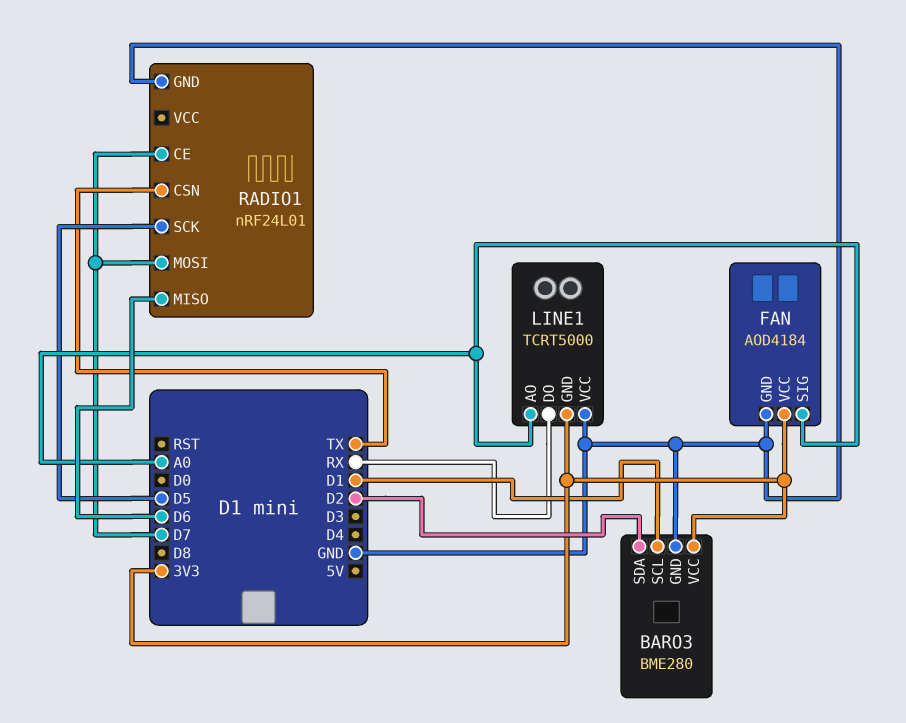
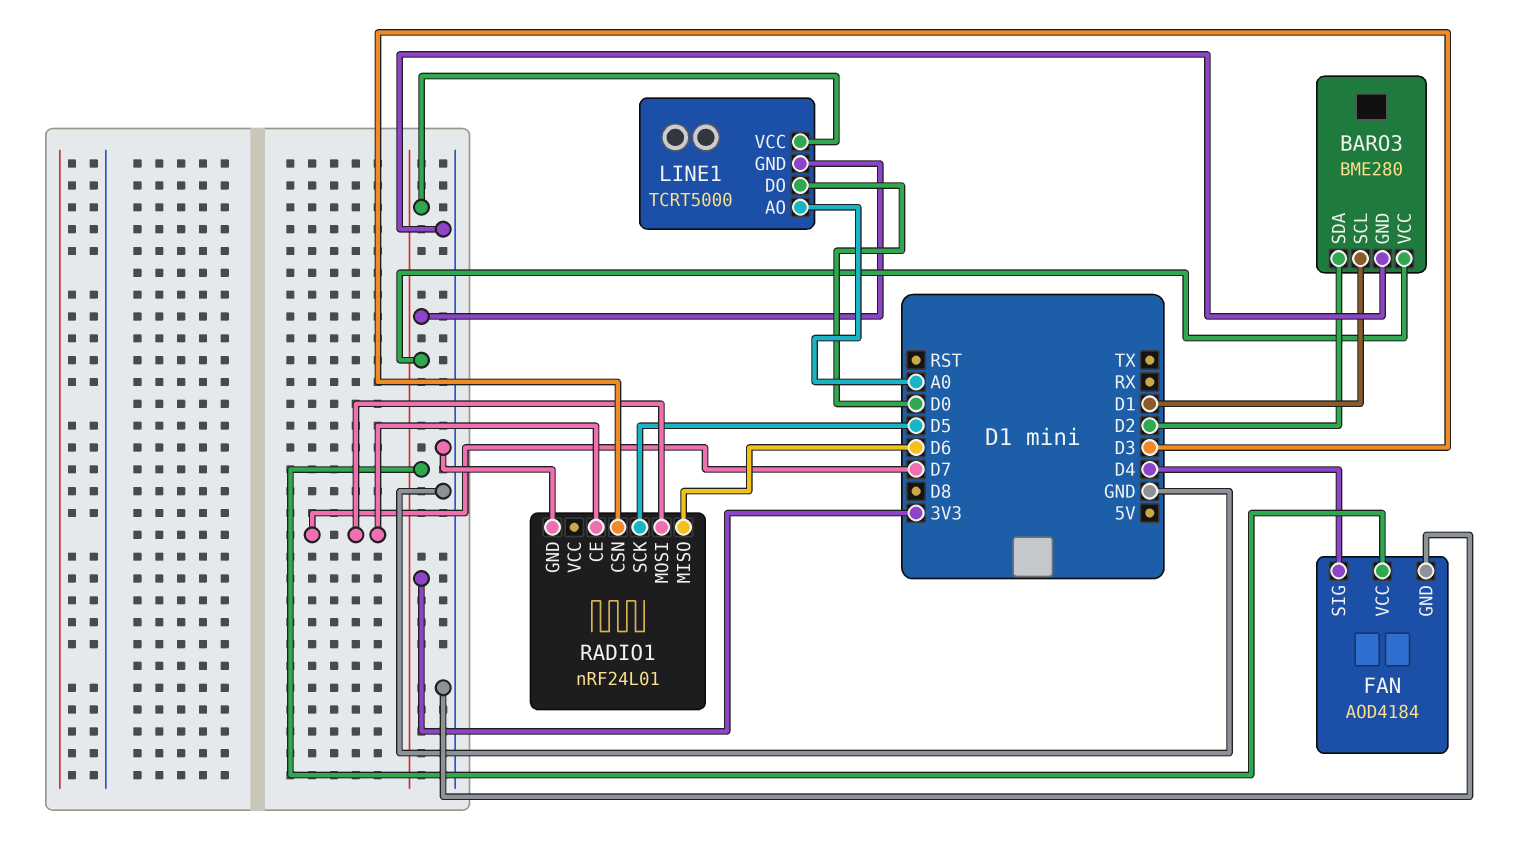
FAN pin SIG: A0 -> D4
LINE1 pin DO: RX -> D0
LINE1 pin VCC: GND -> 3V3
RADIO1 pin CSN: TX -> D3

